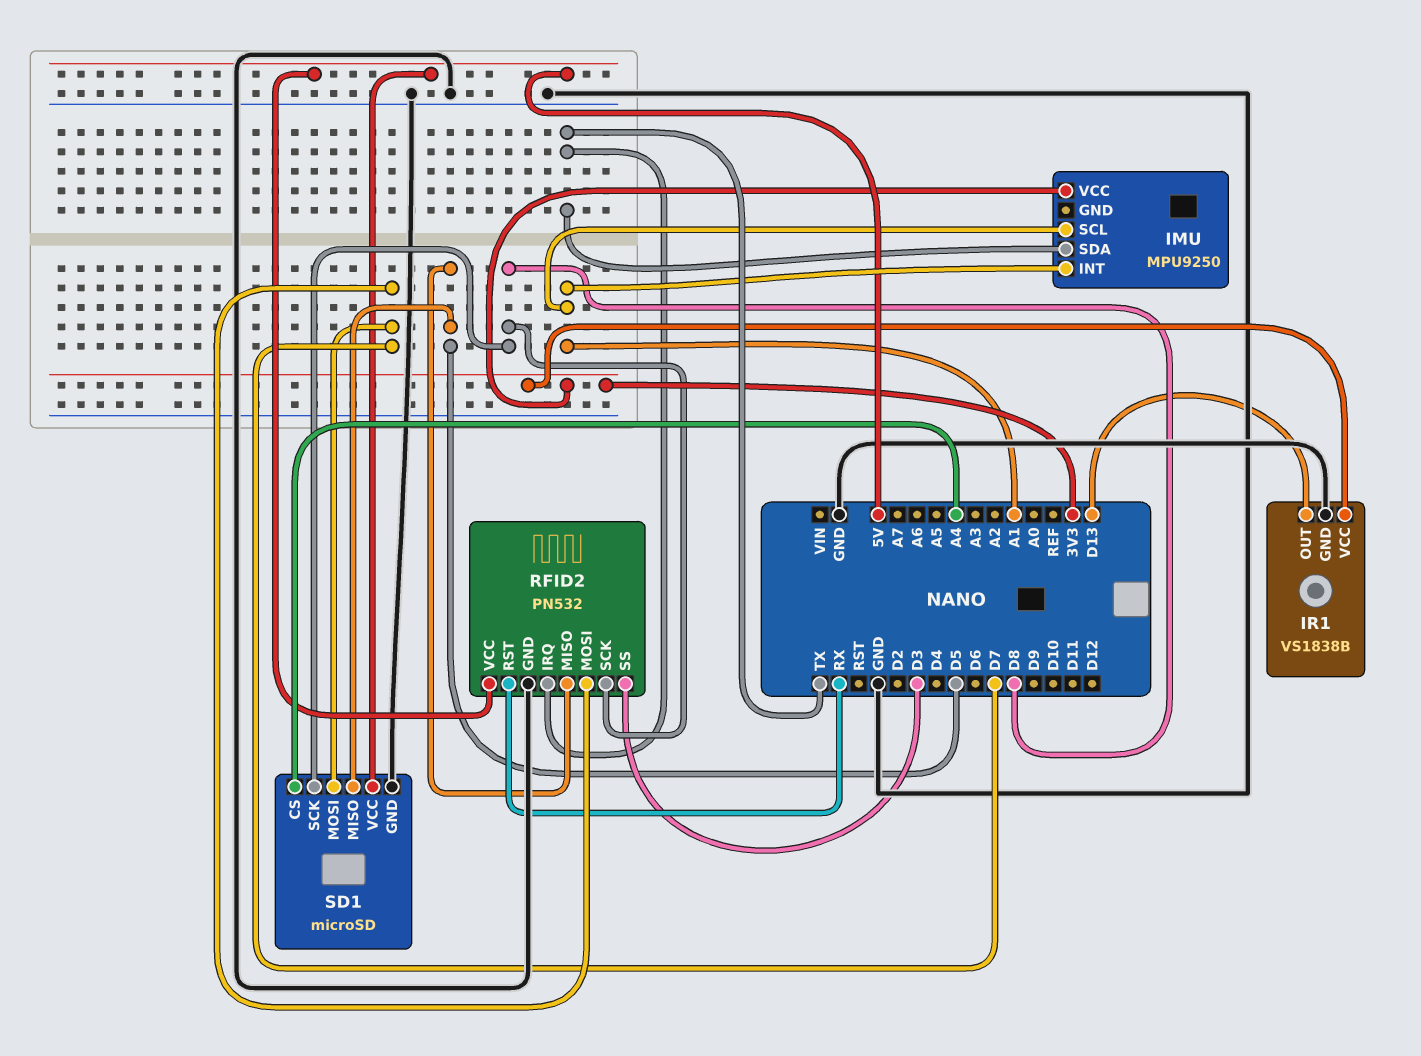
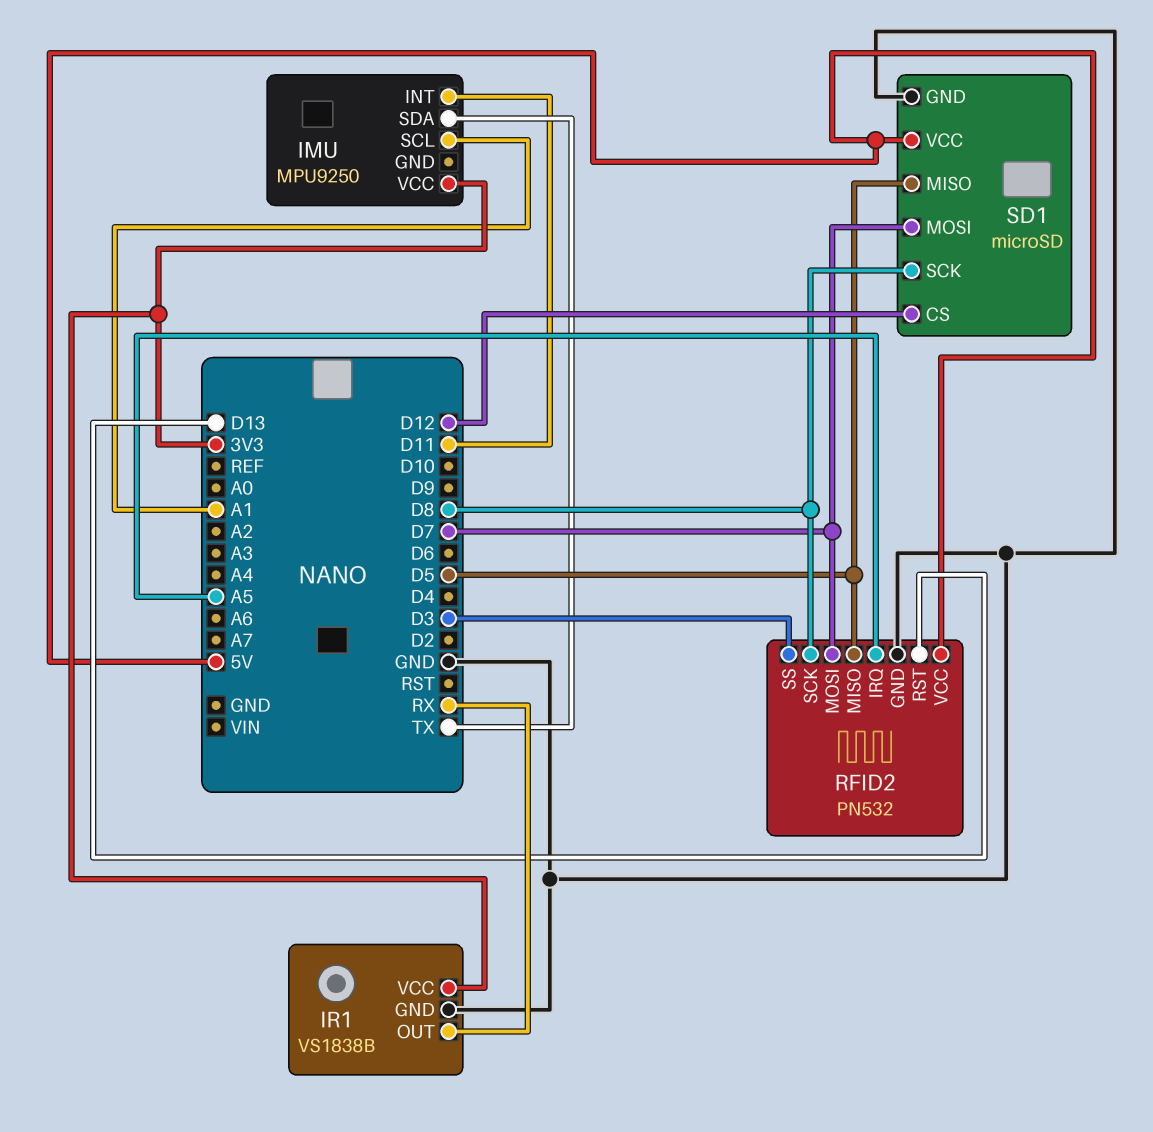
IMU pin INT: A1 -> D11
IR1 pin OUT: D13 -> RX
RFID2 pin IRQ: TX -> A5
RFID2 pin RST: RX -> D13
SD1 pin CS: A4 -> D12

